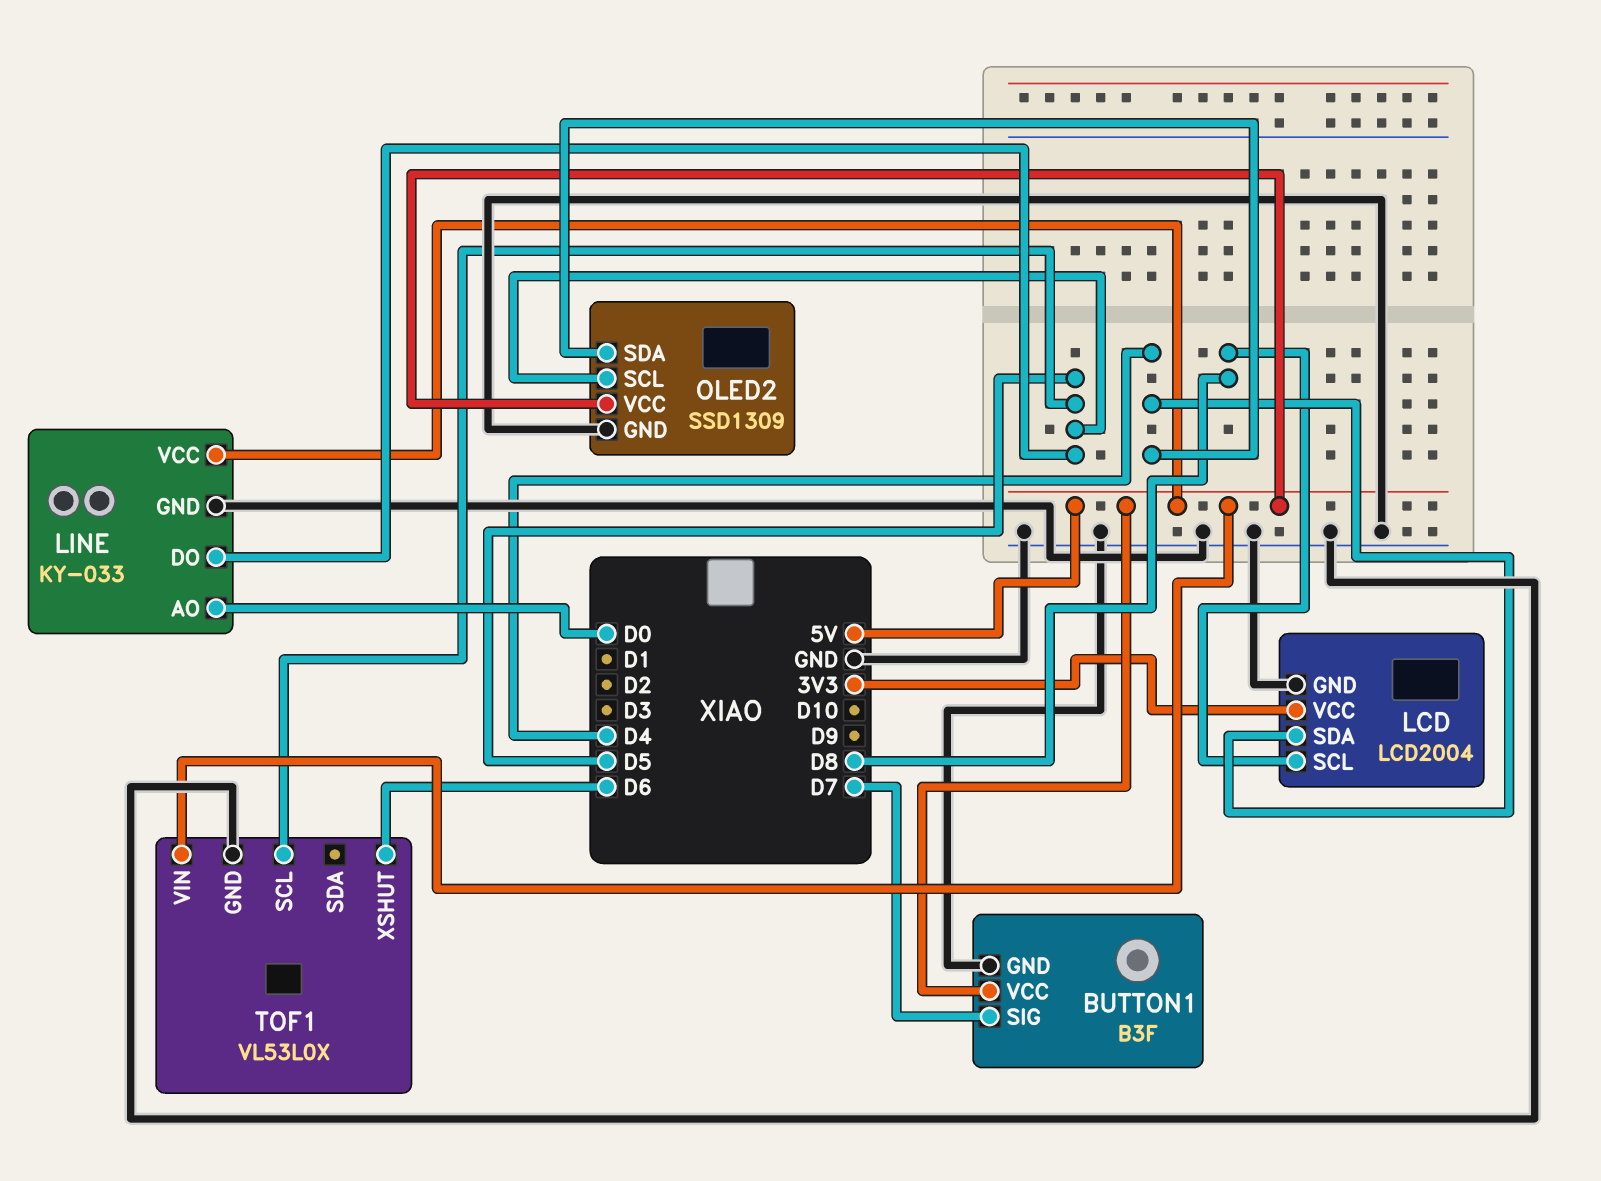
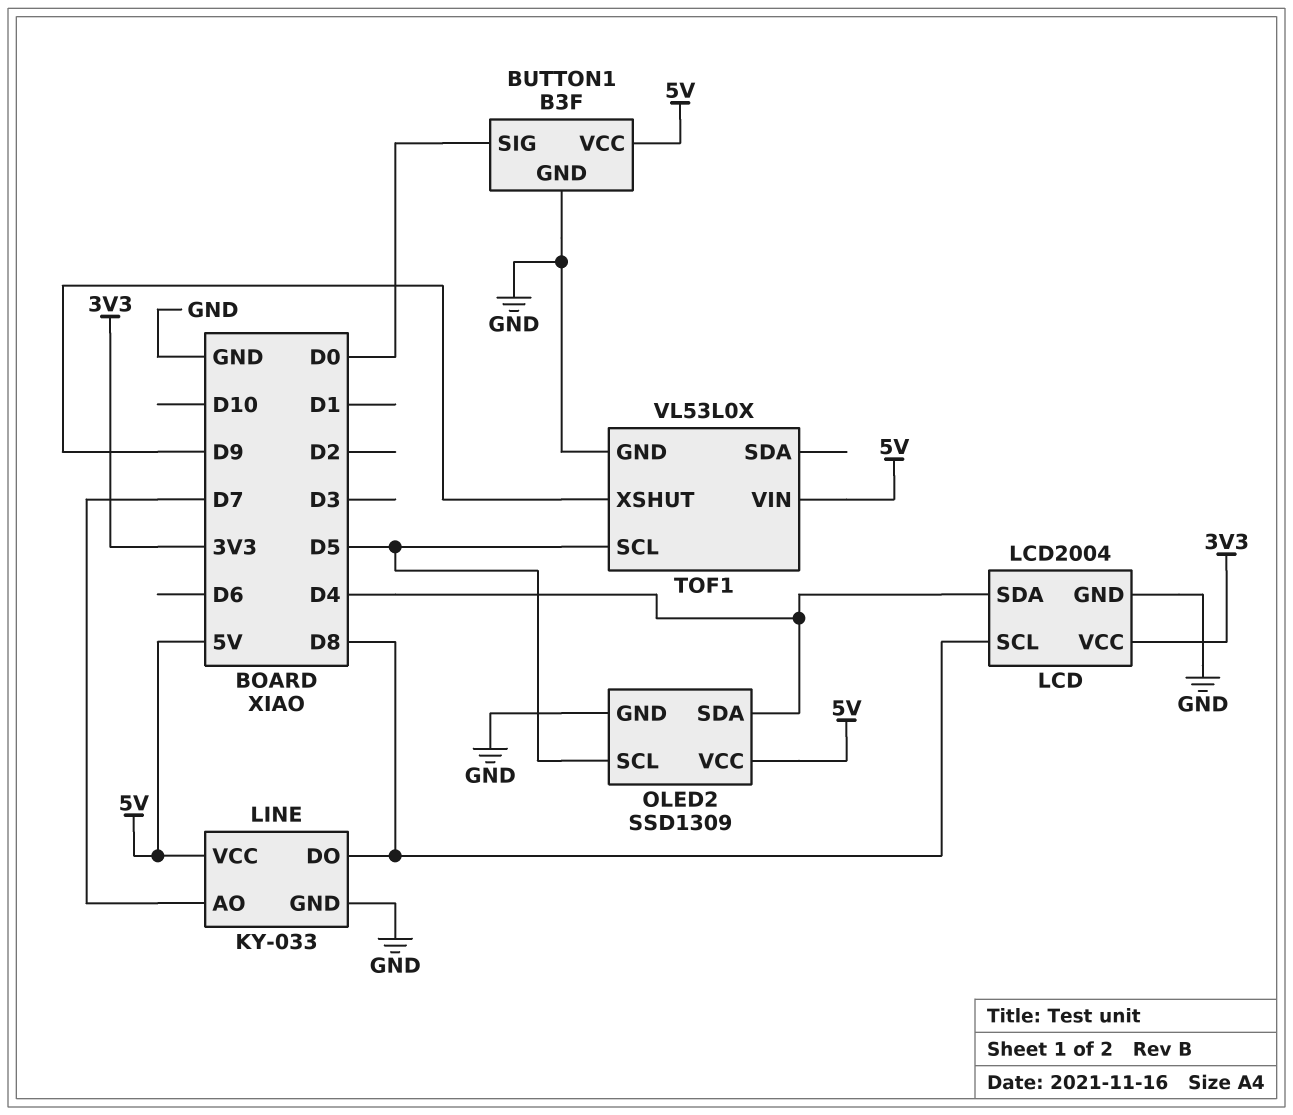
BUTTON1 pin SIG: D7 -> D0
LINE pin AO: D0 -> D7
LINE pin DO: D5 -> D8
TOF1 pin XSHUT: D6 -> D9

